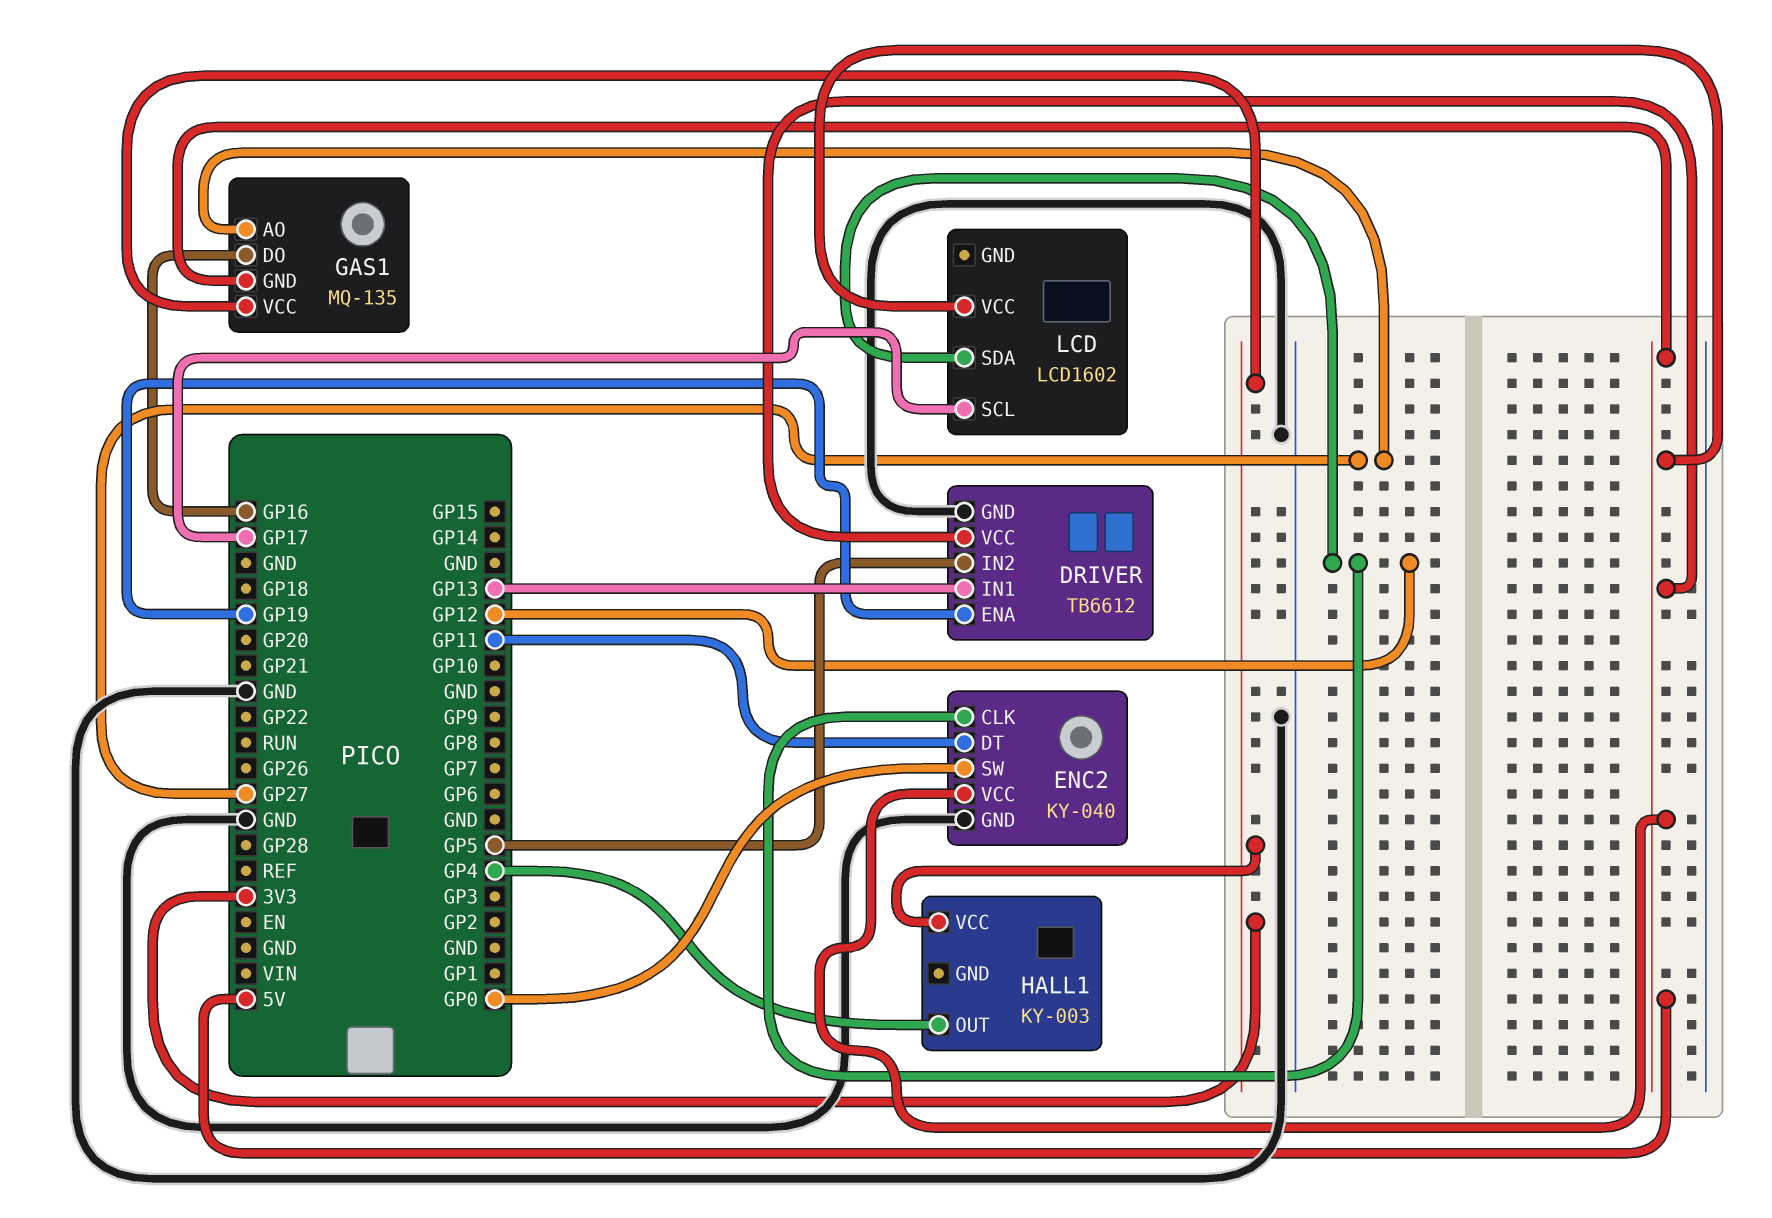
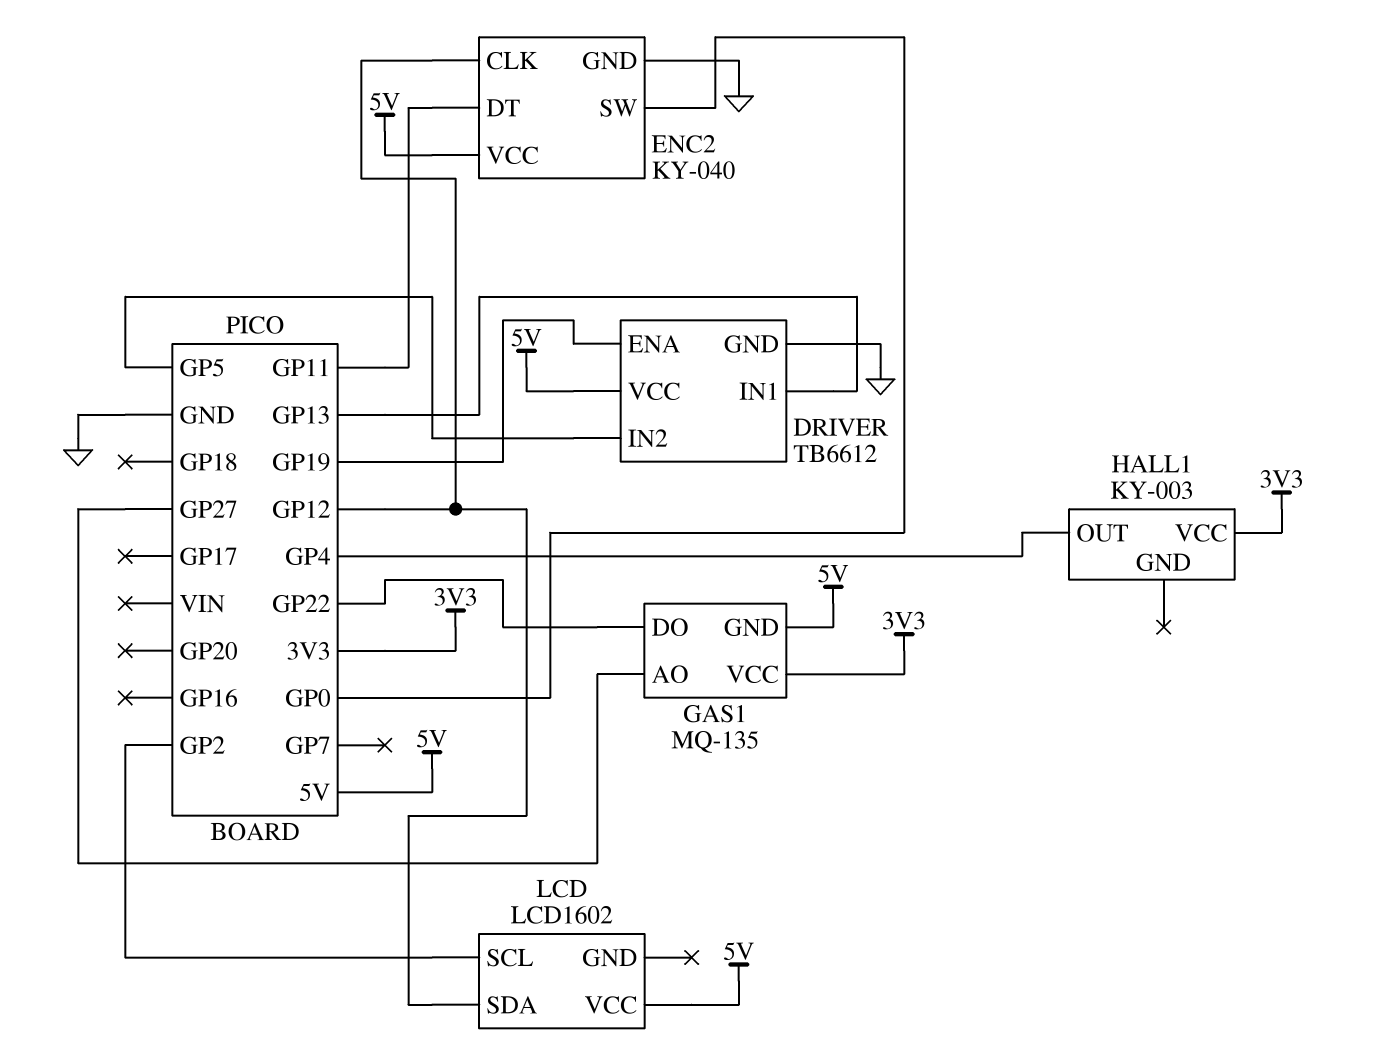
GAS1 pin DO: GP16 -> GP22
LCD pin SCL: GP17 -> GP2

